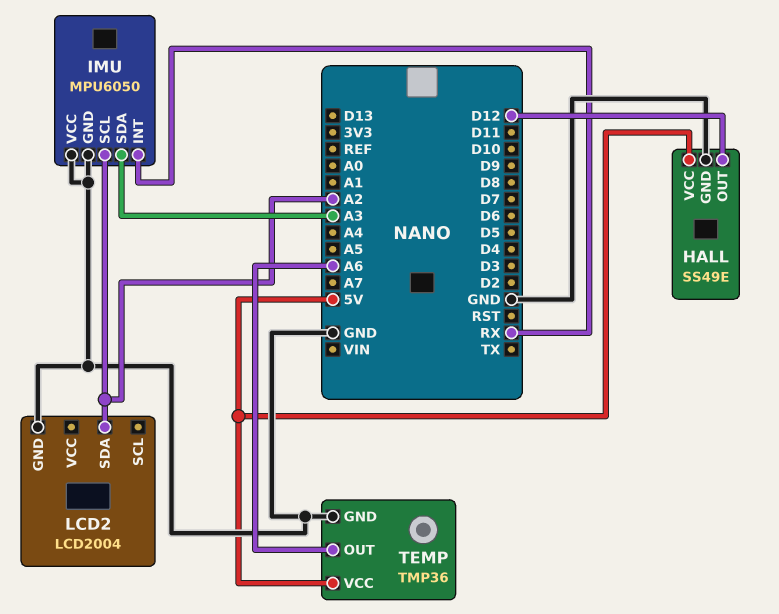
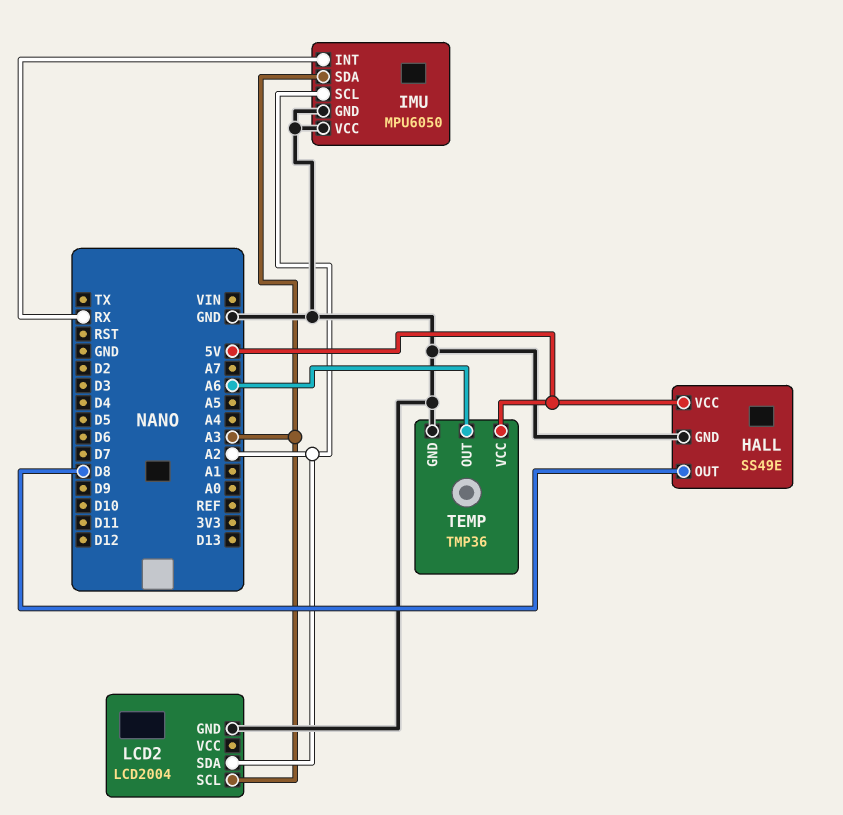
HALL pin OUT: D12 -> D8
LCD2 pin SCL: none -> A3

